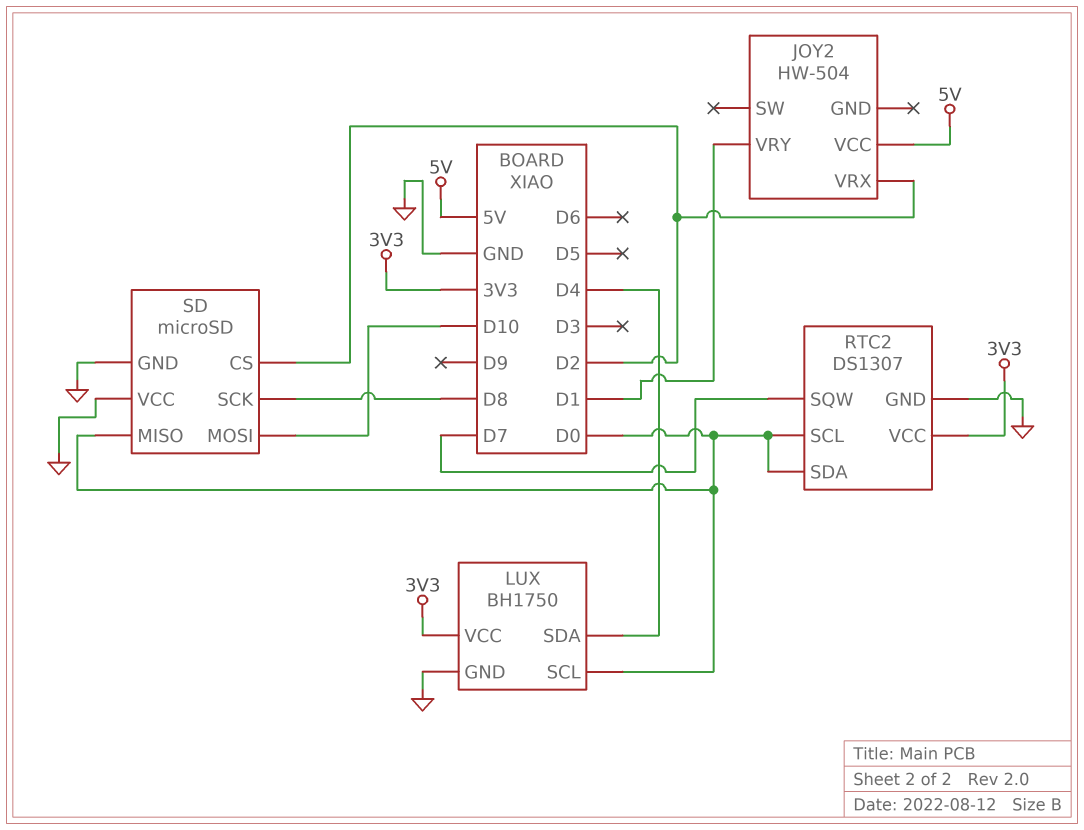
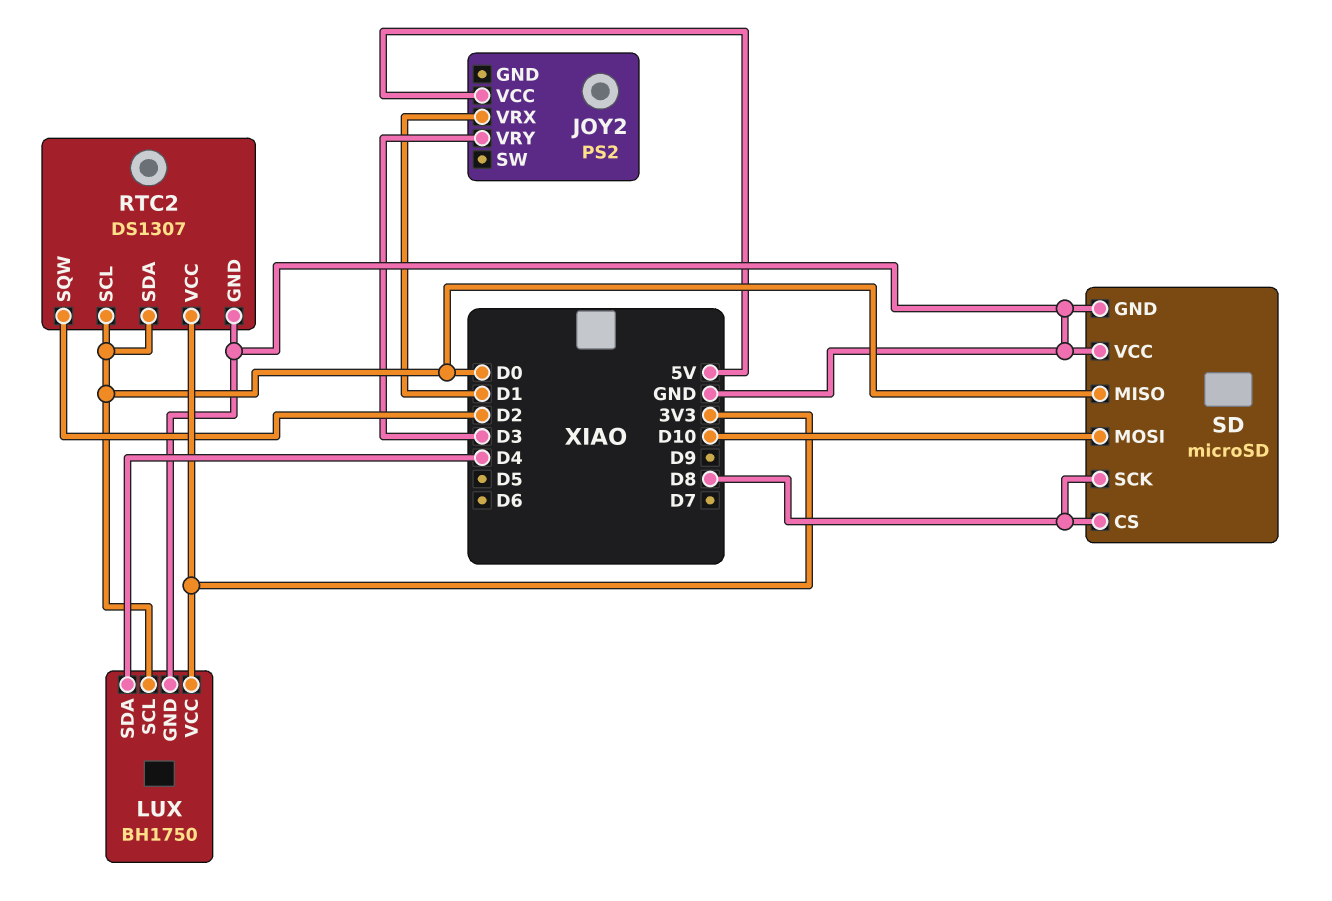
JOY2: HW-504 -> PS2
JOY2 pin VRX: D2 -> D1
JOY2 pin VRY: D1 -> D3
RTC2 pin SQW: D7 -> D2
SD pin CS: D2 -> D8

